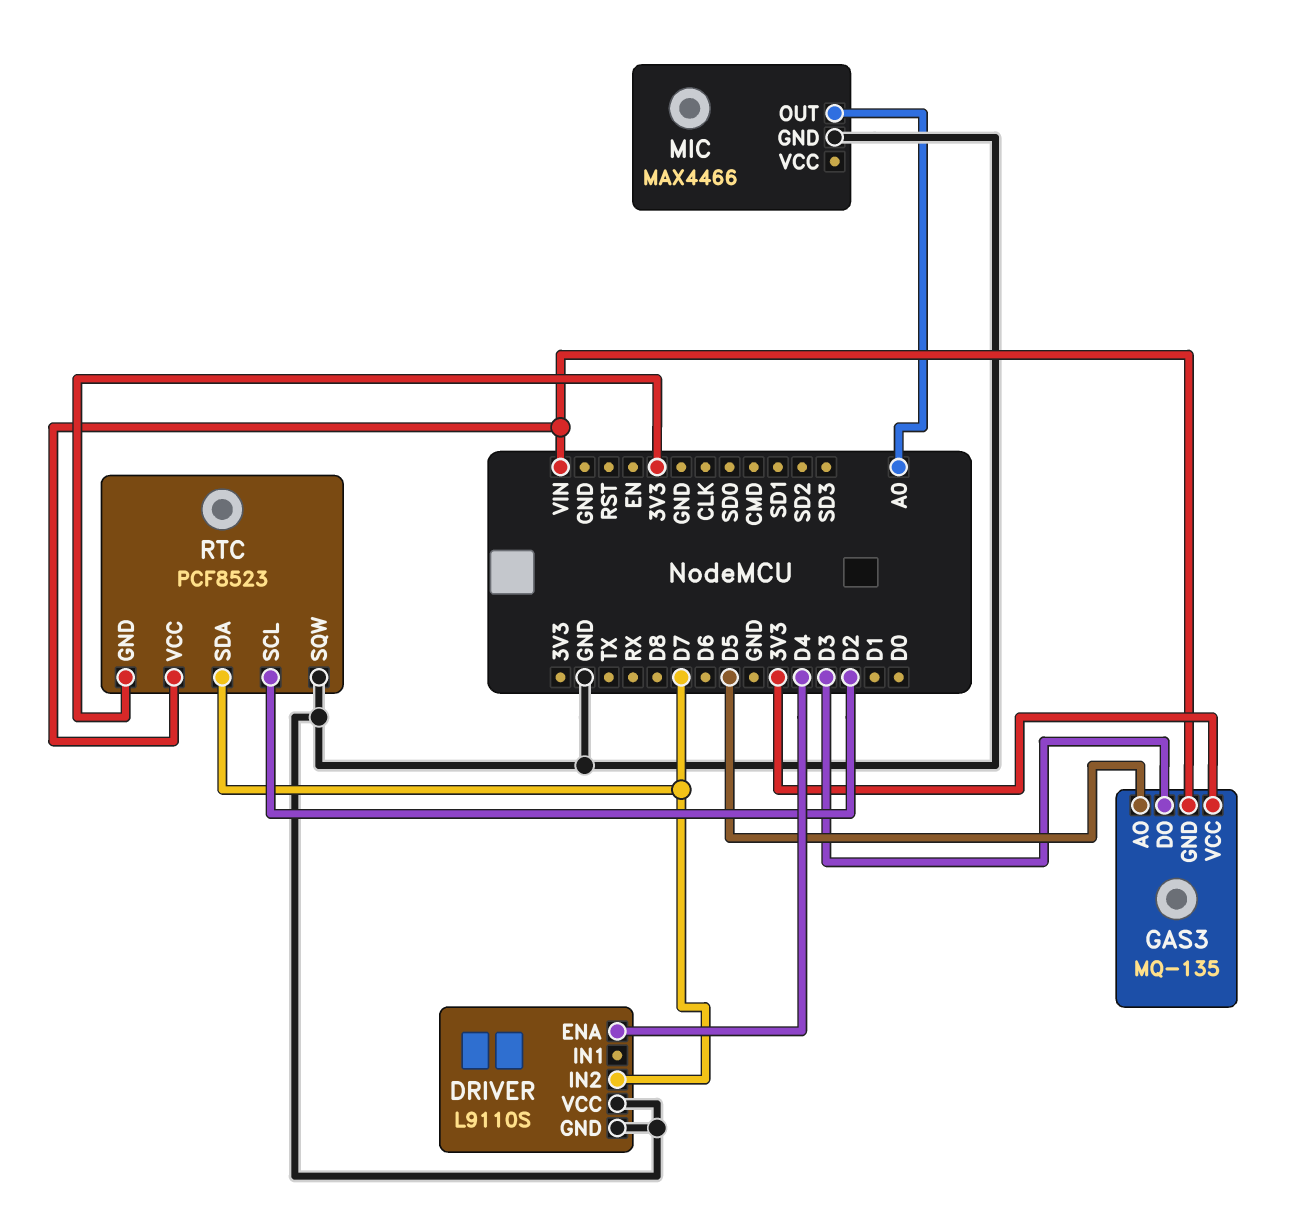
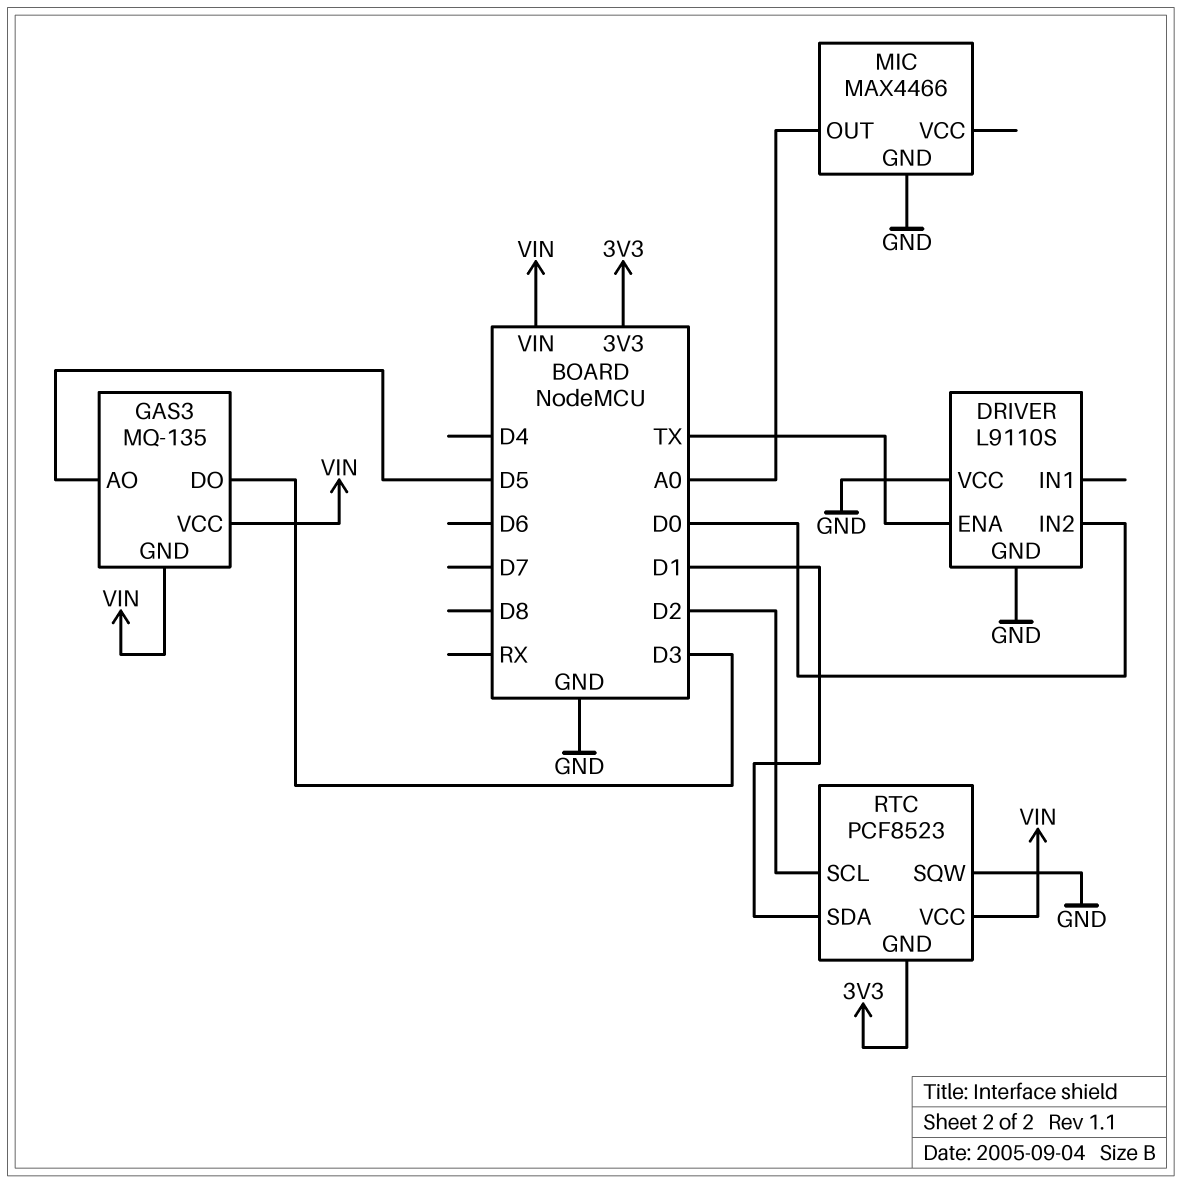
DRIVER pin ENA: D4 -> TX
DRIVER pin IN2: D7 -> D0
GAS3 pin VCC: 3V3 -> VIN
RTC pin SDA: D7 -> D1

